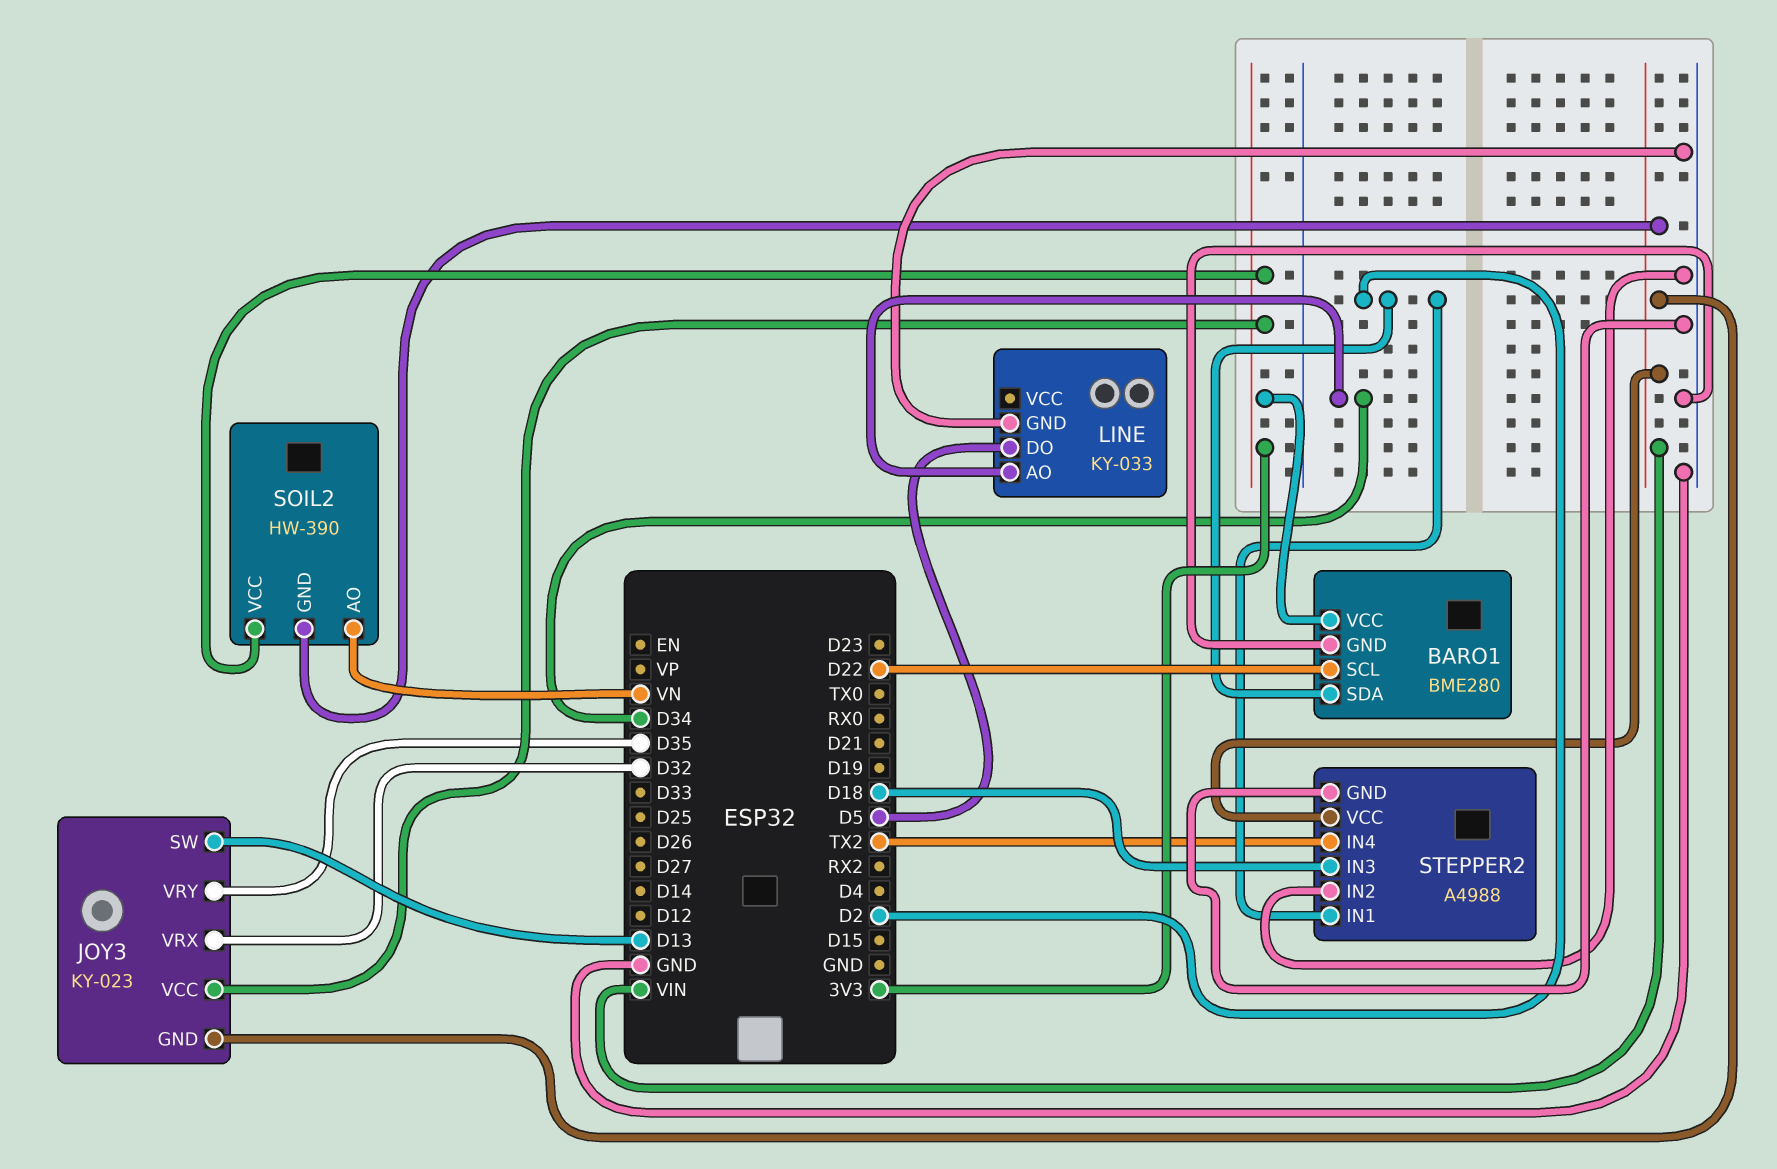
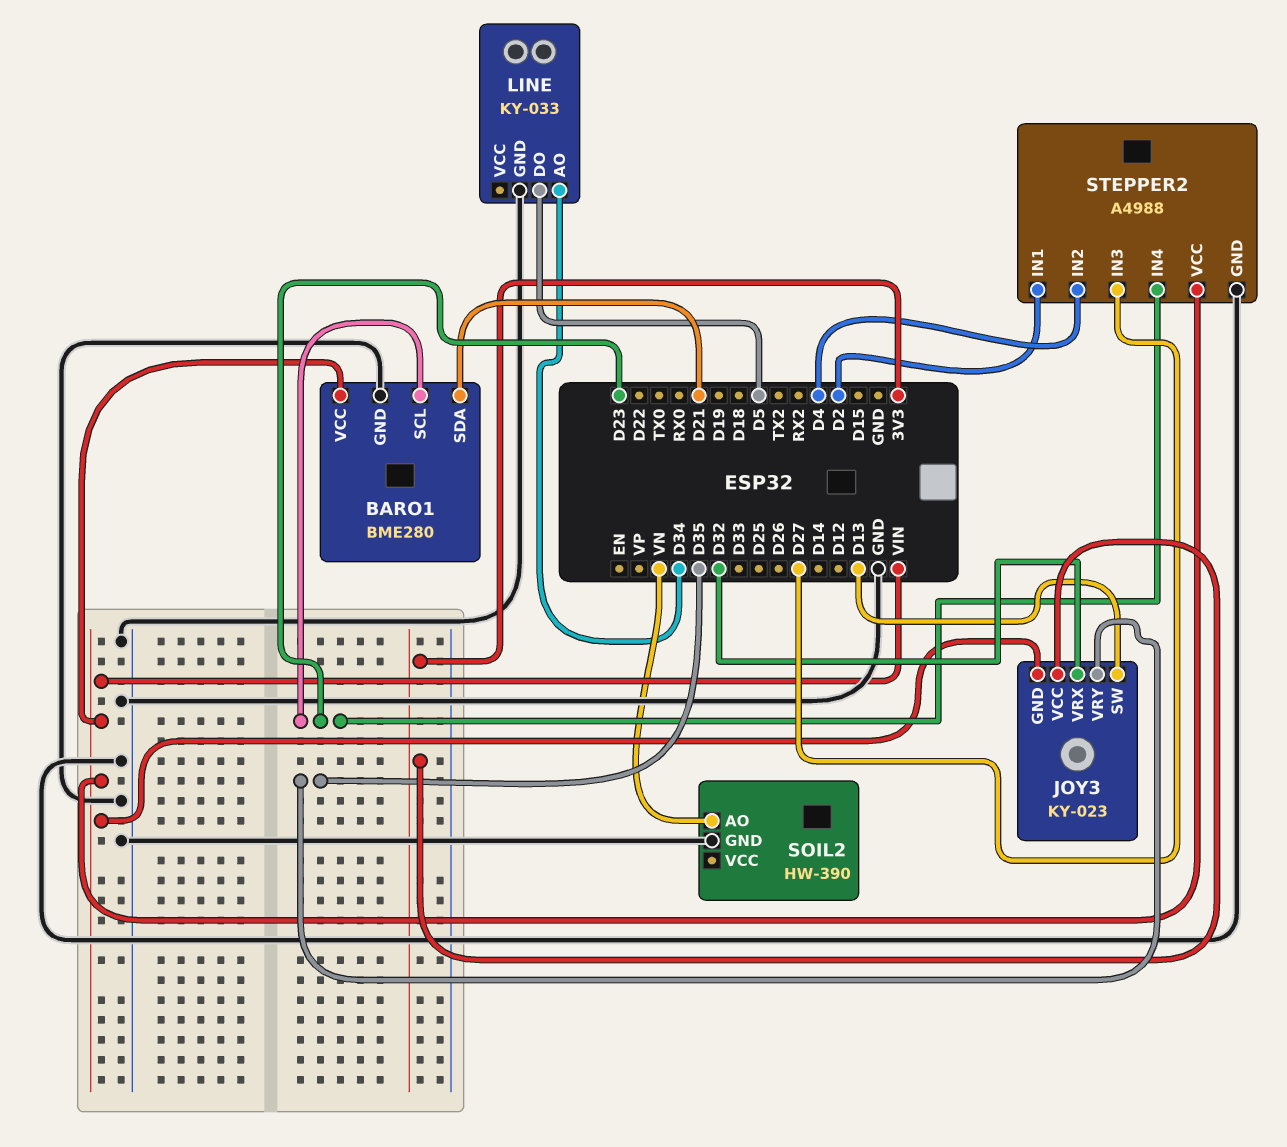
BARO1 pin SCL: D22 -> D23
BARO1 pin SDA: D2 -> D21
BARO1 pin VCC: 3V3 -> VIN
SOIL2 pin GND: VIN -> GND
SOIL2 pin VCC: 3V3 -> none
STEPPER2 pin IN2: GND -> D4
STEPPER2 pin IN3: D18 -> D27
STEPPER2 pin IN4: TX2 -> D23

